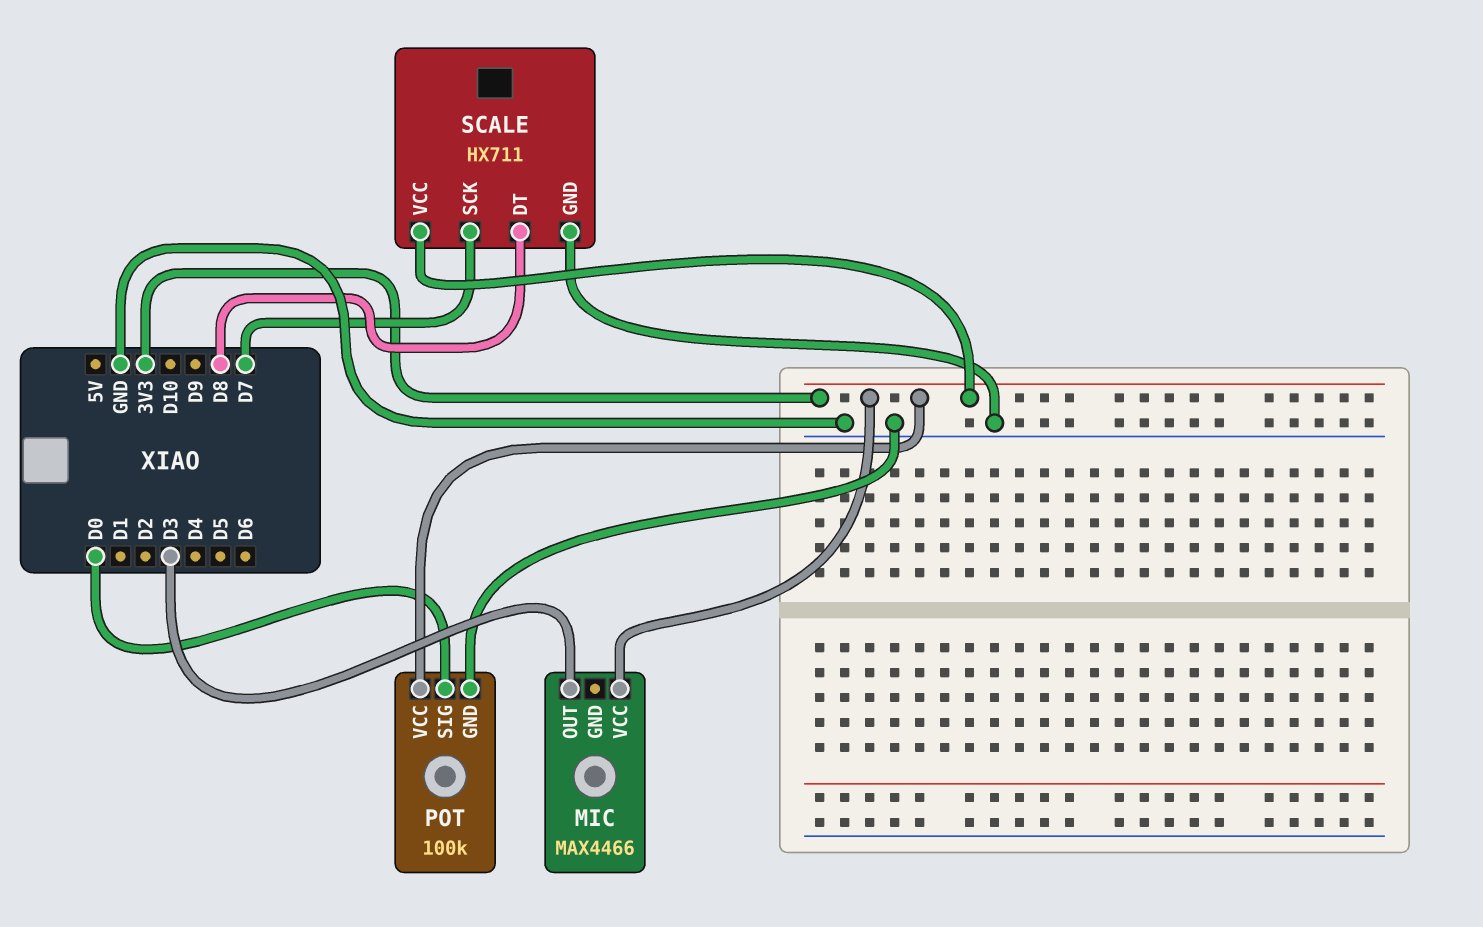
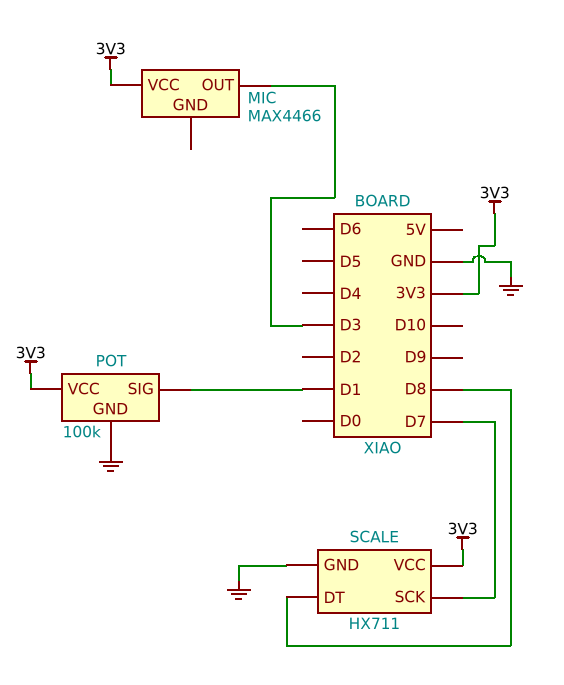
POT pin SIG: D0 -> D1

